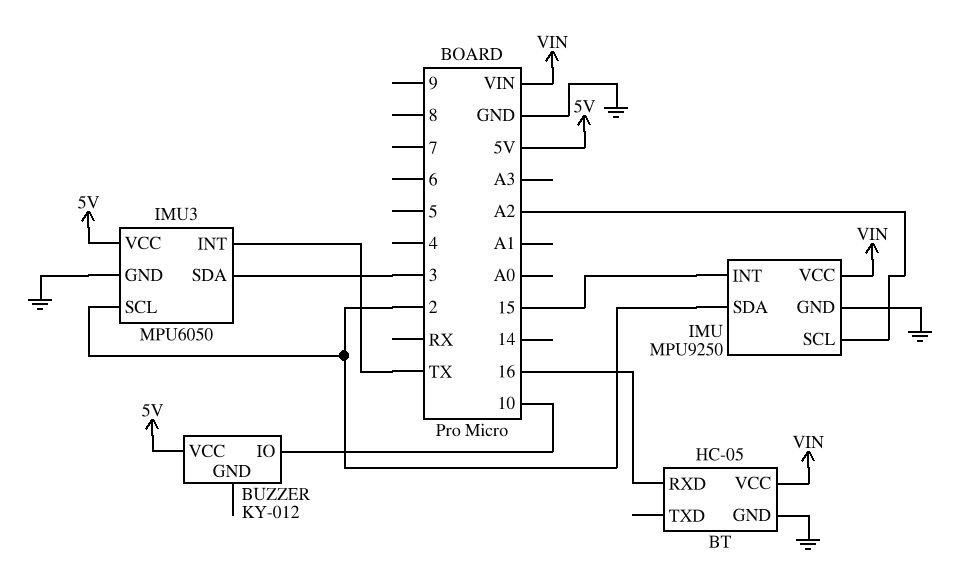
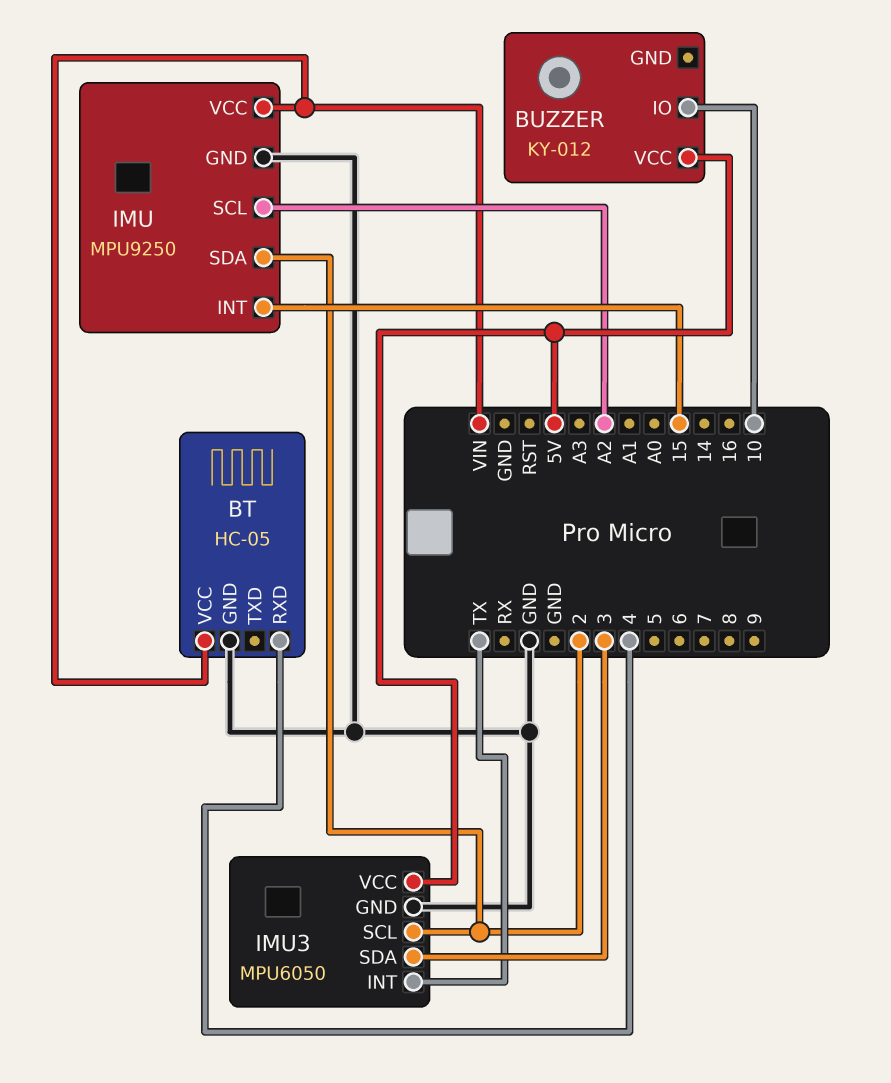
BT pin RXD: 16 -> 4

